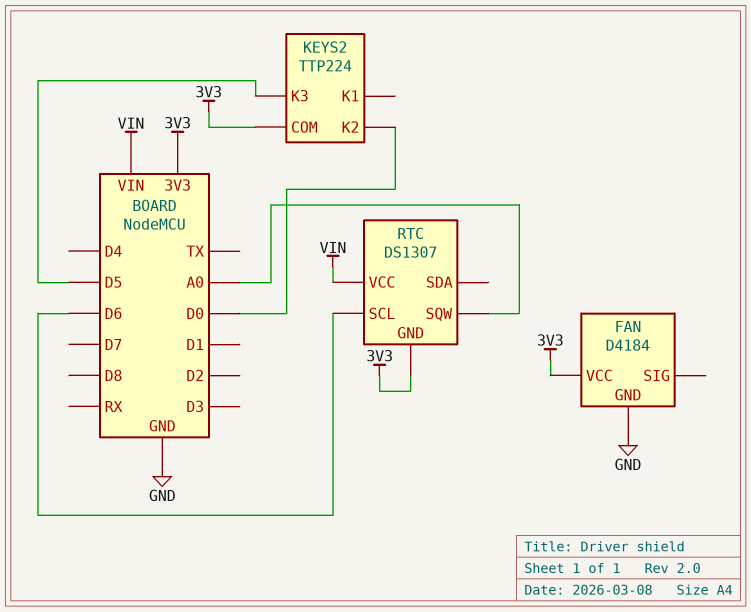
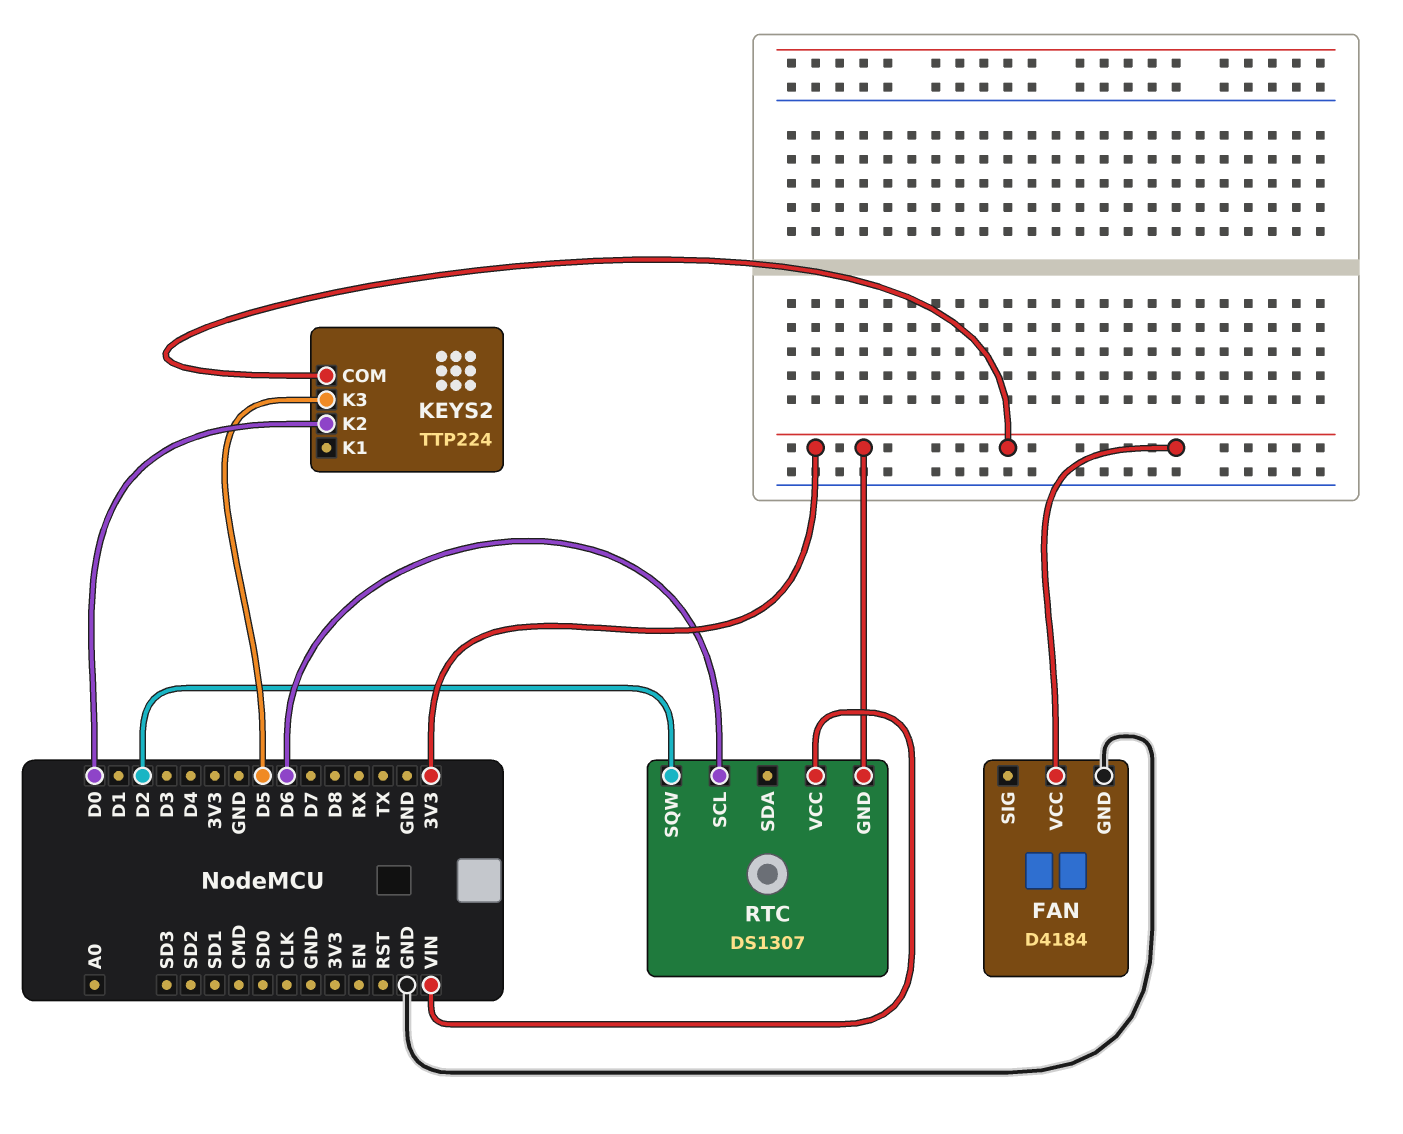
RTC pin SQW: A0 -> D2

